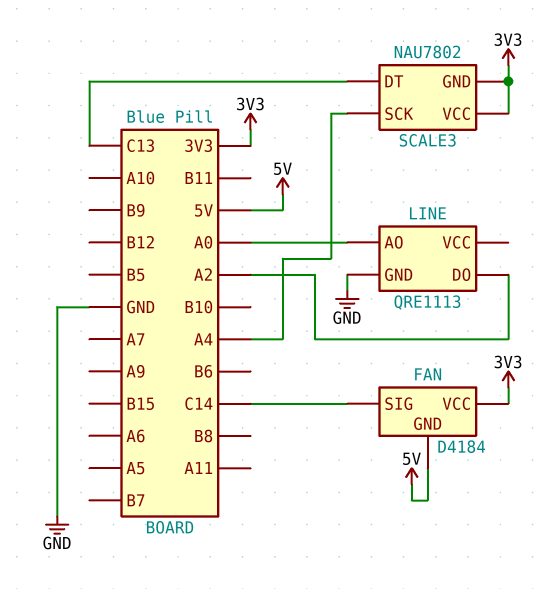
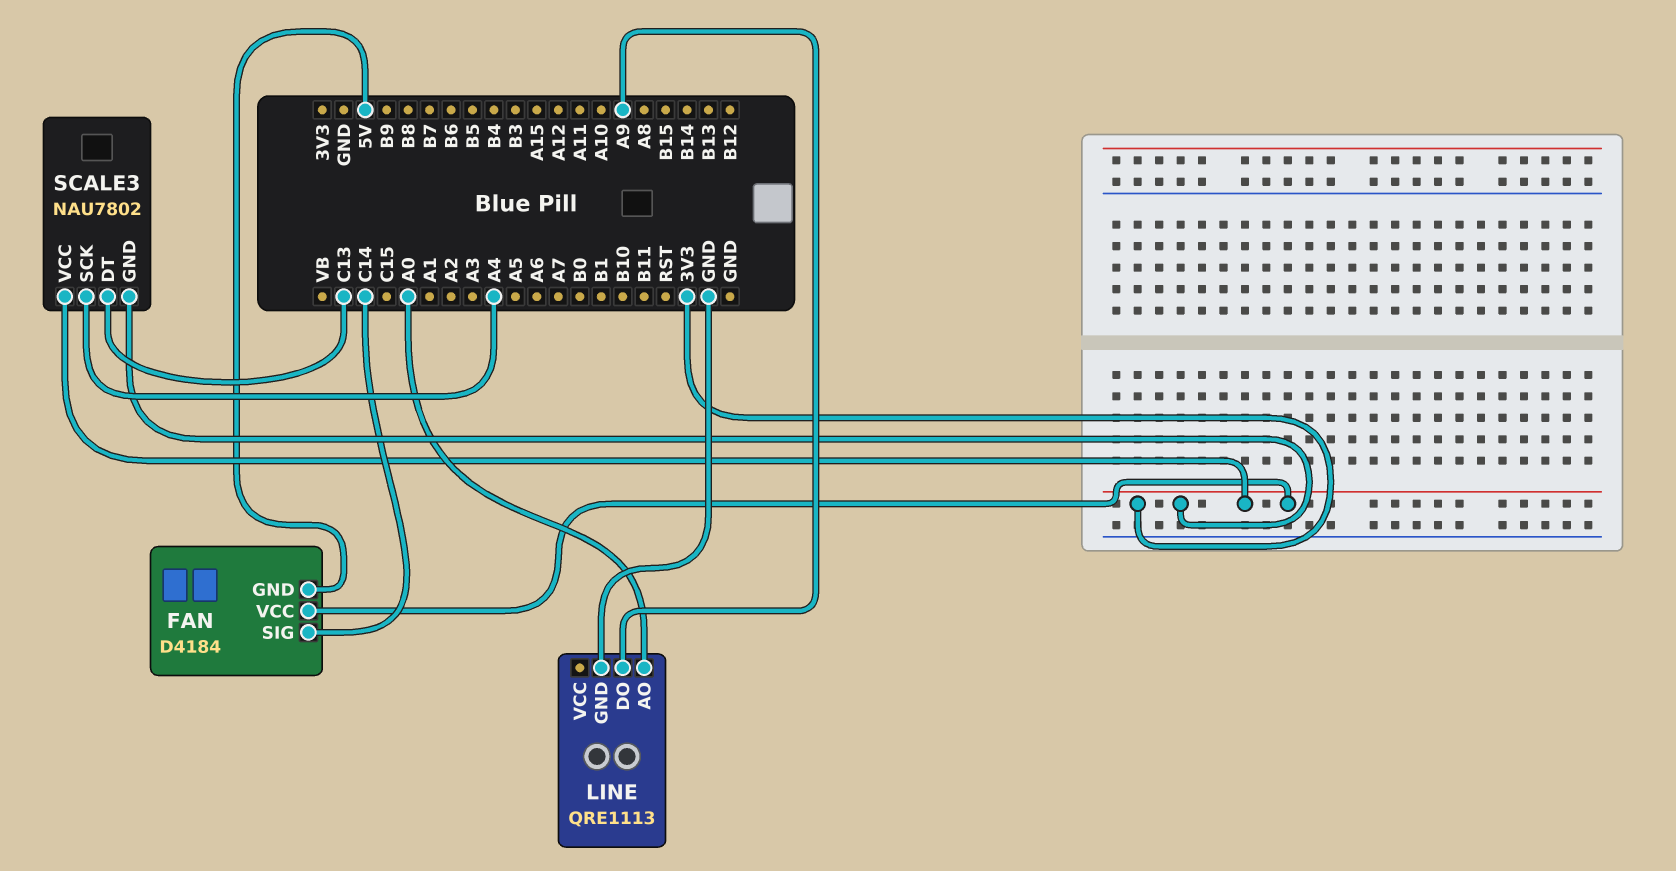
LINE pin DO: A2 -> A9

